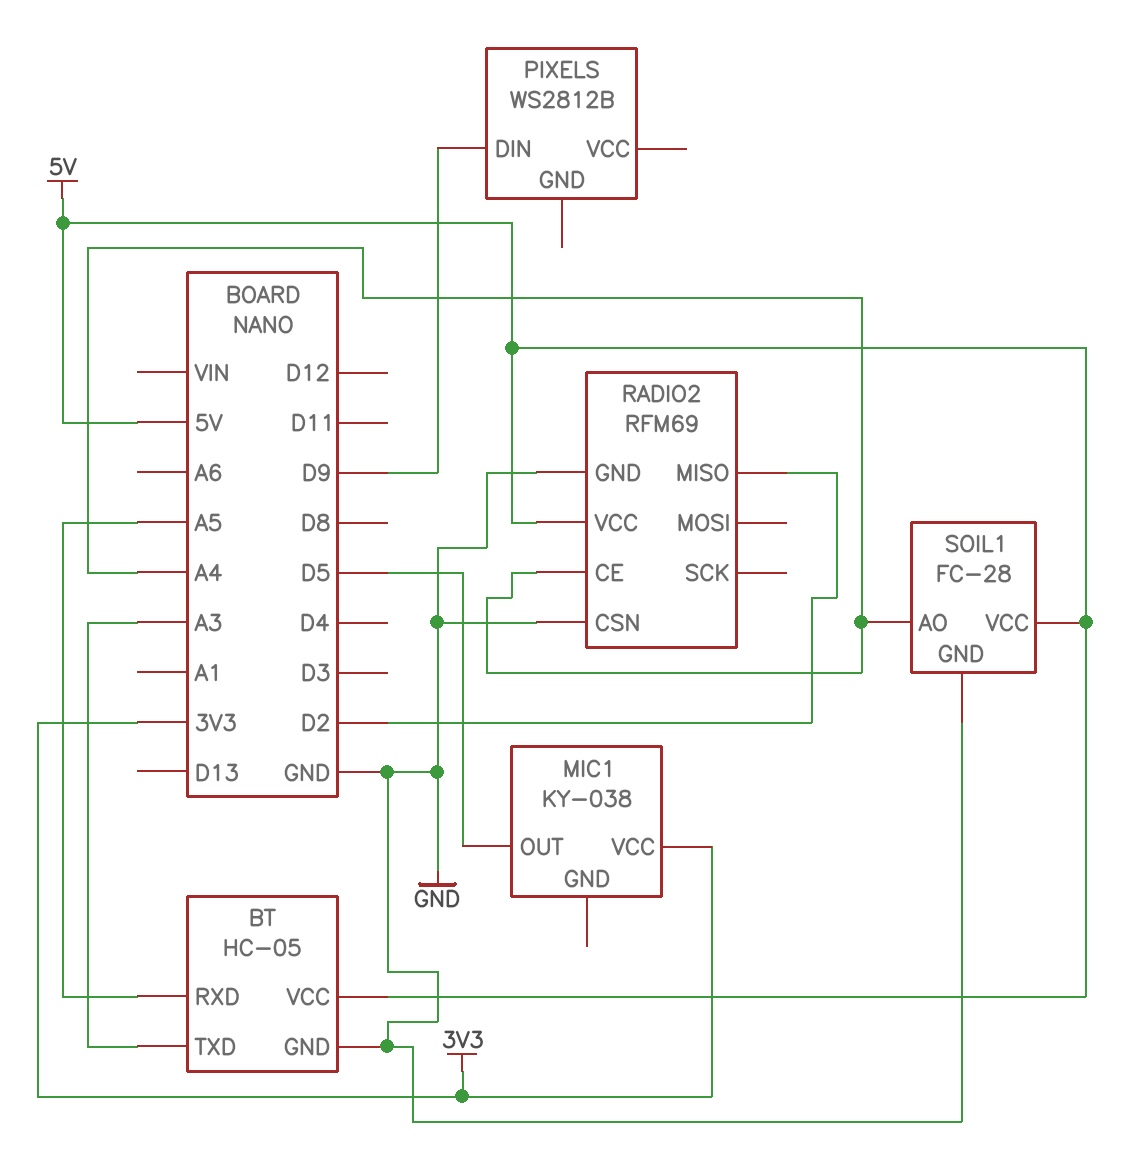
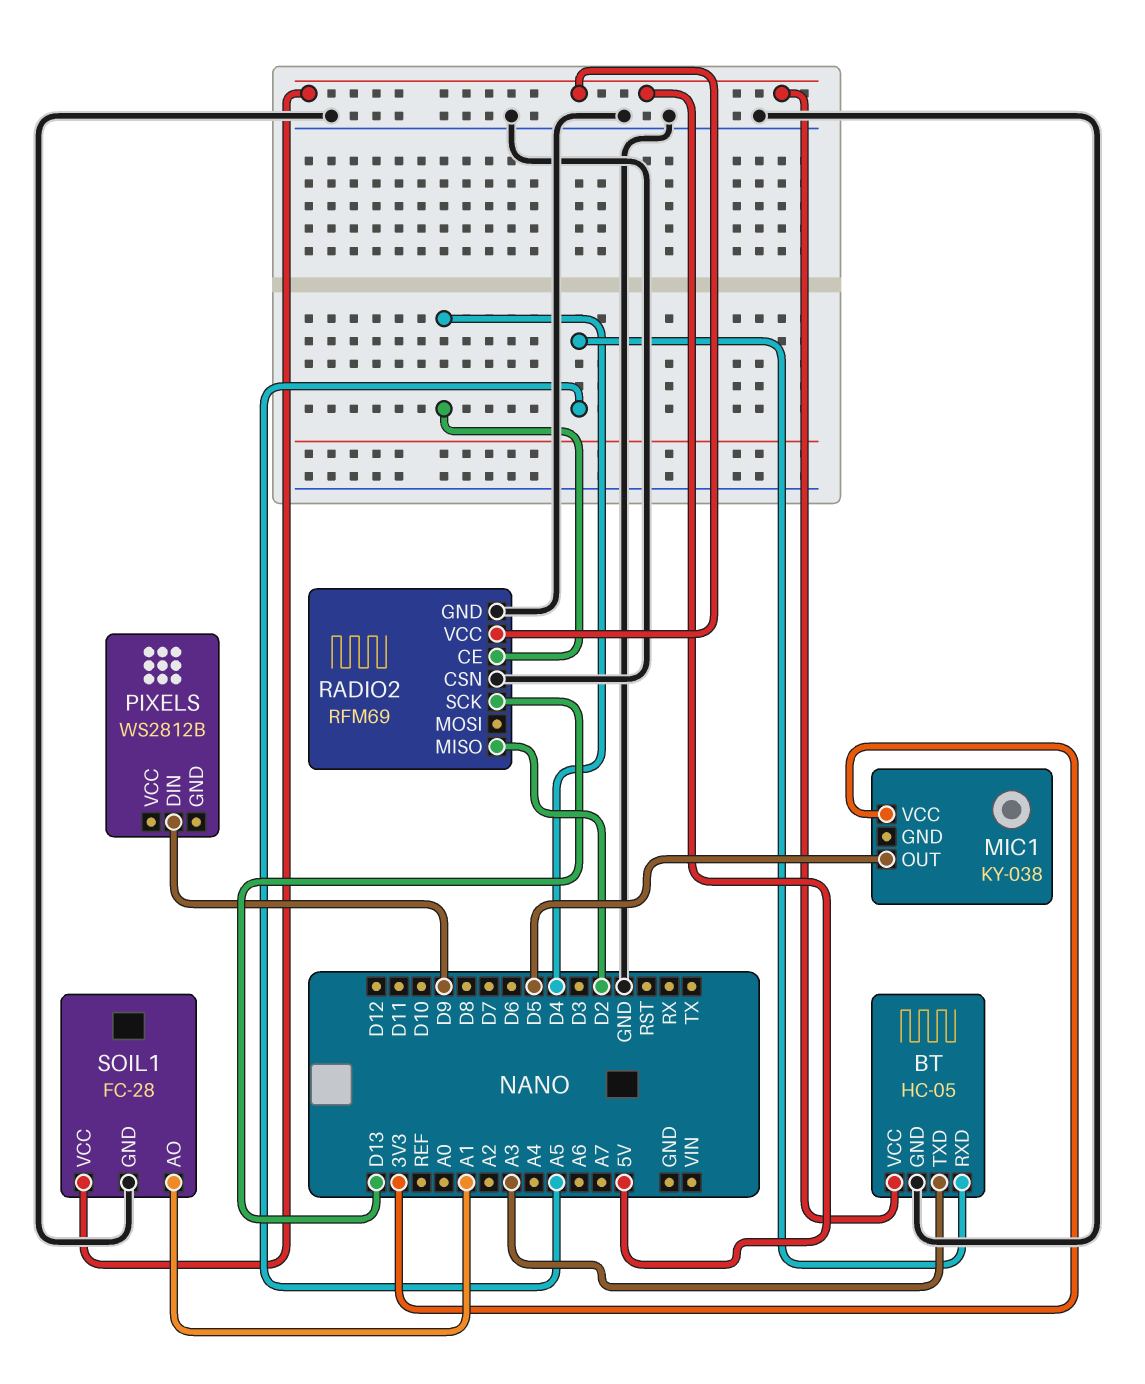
RADIO2 pin CE: A4 -> D4
RADIO2 pin SCK: none -> D13
SOIL1 pin AO: A4 -> A1

